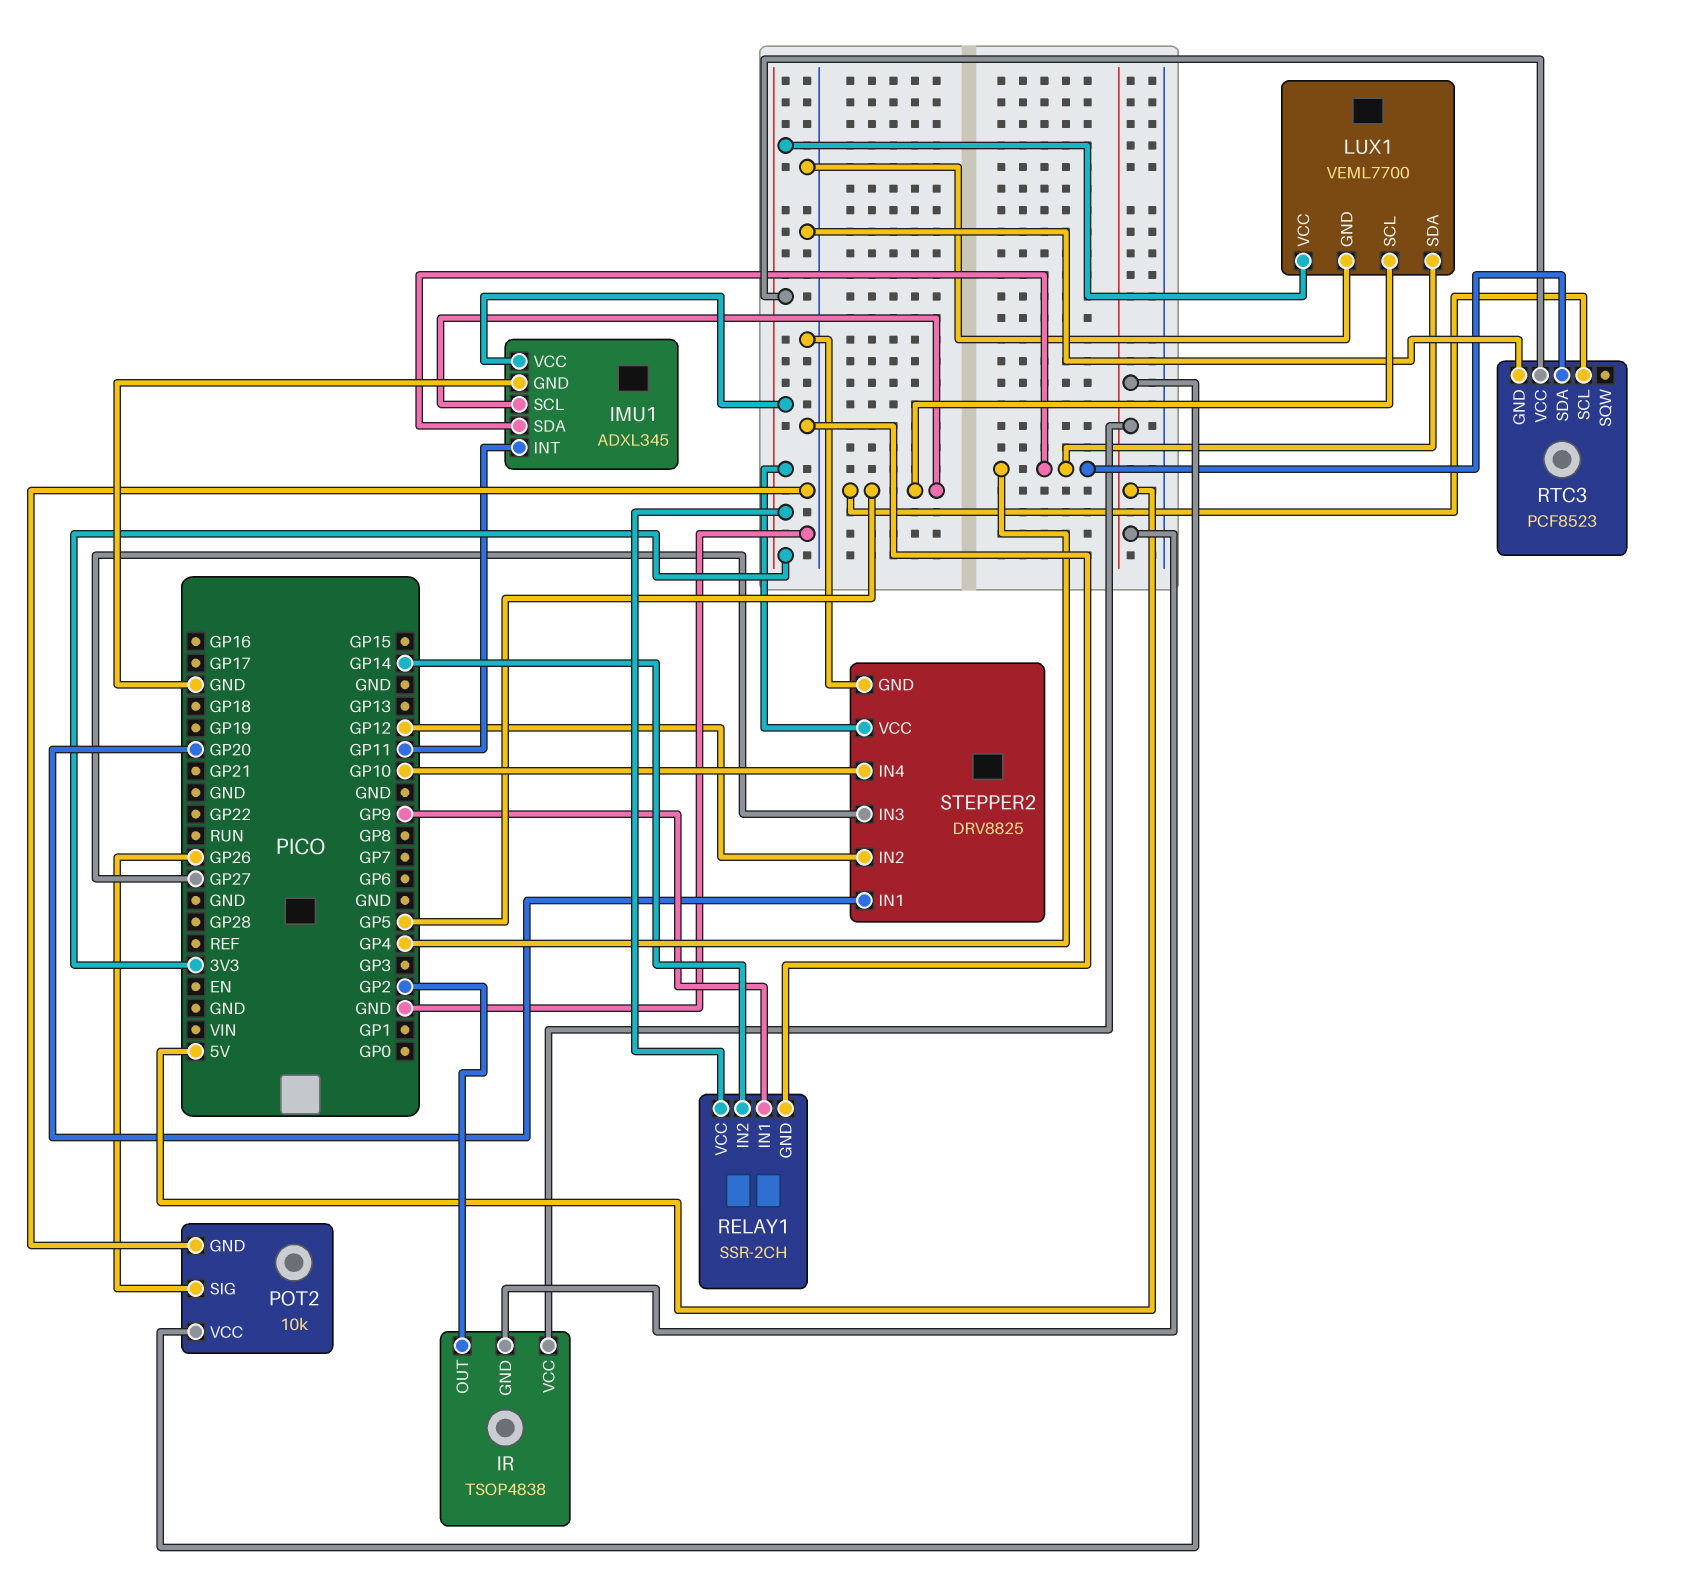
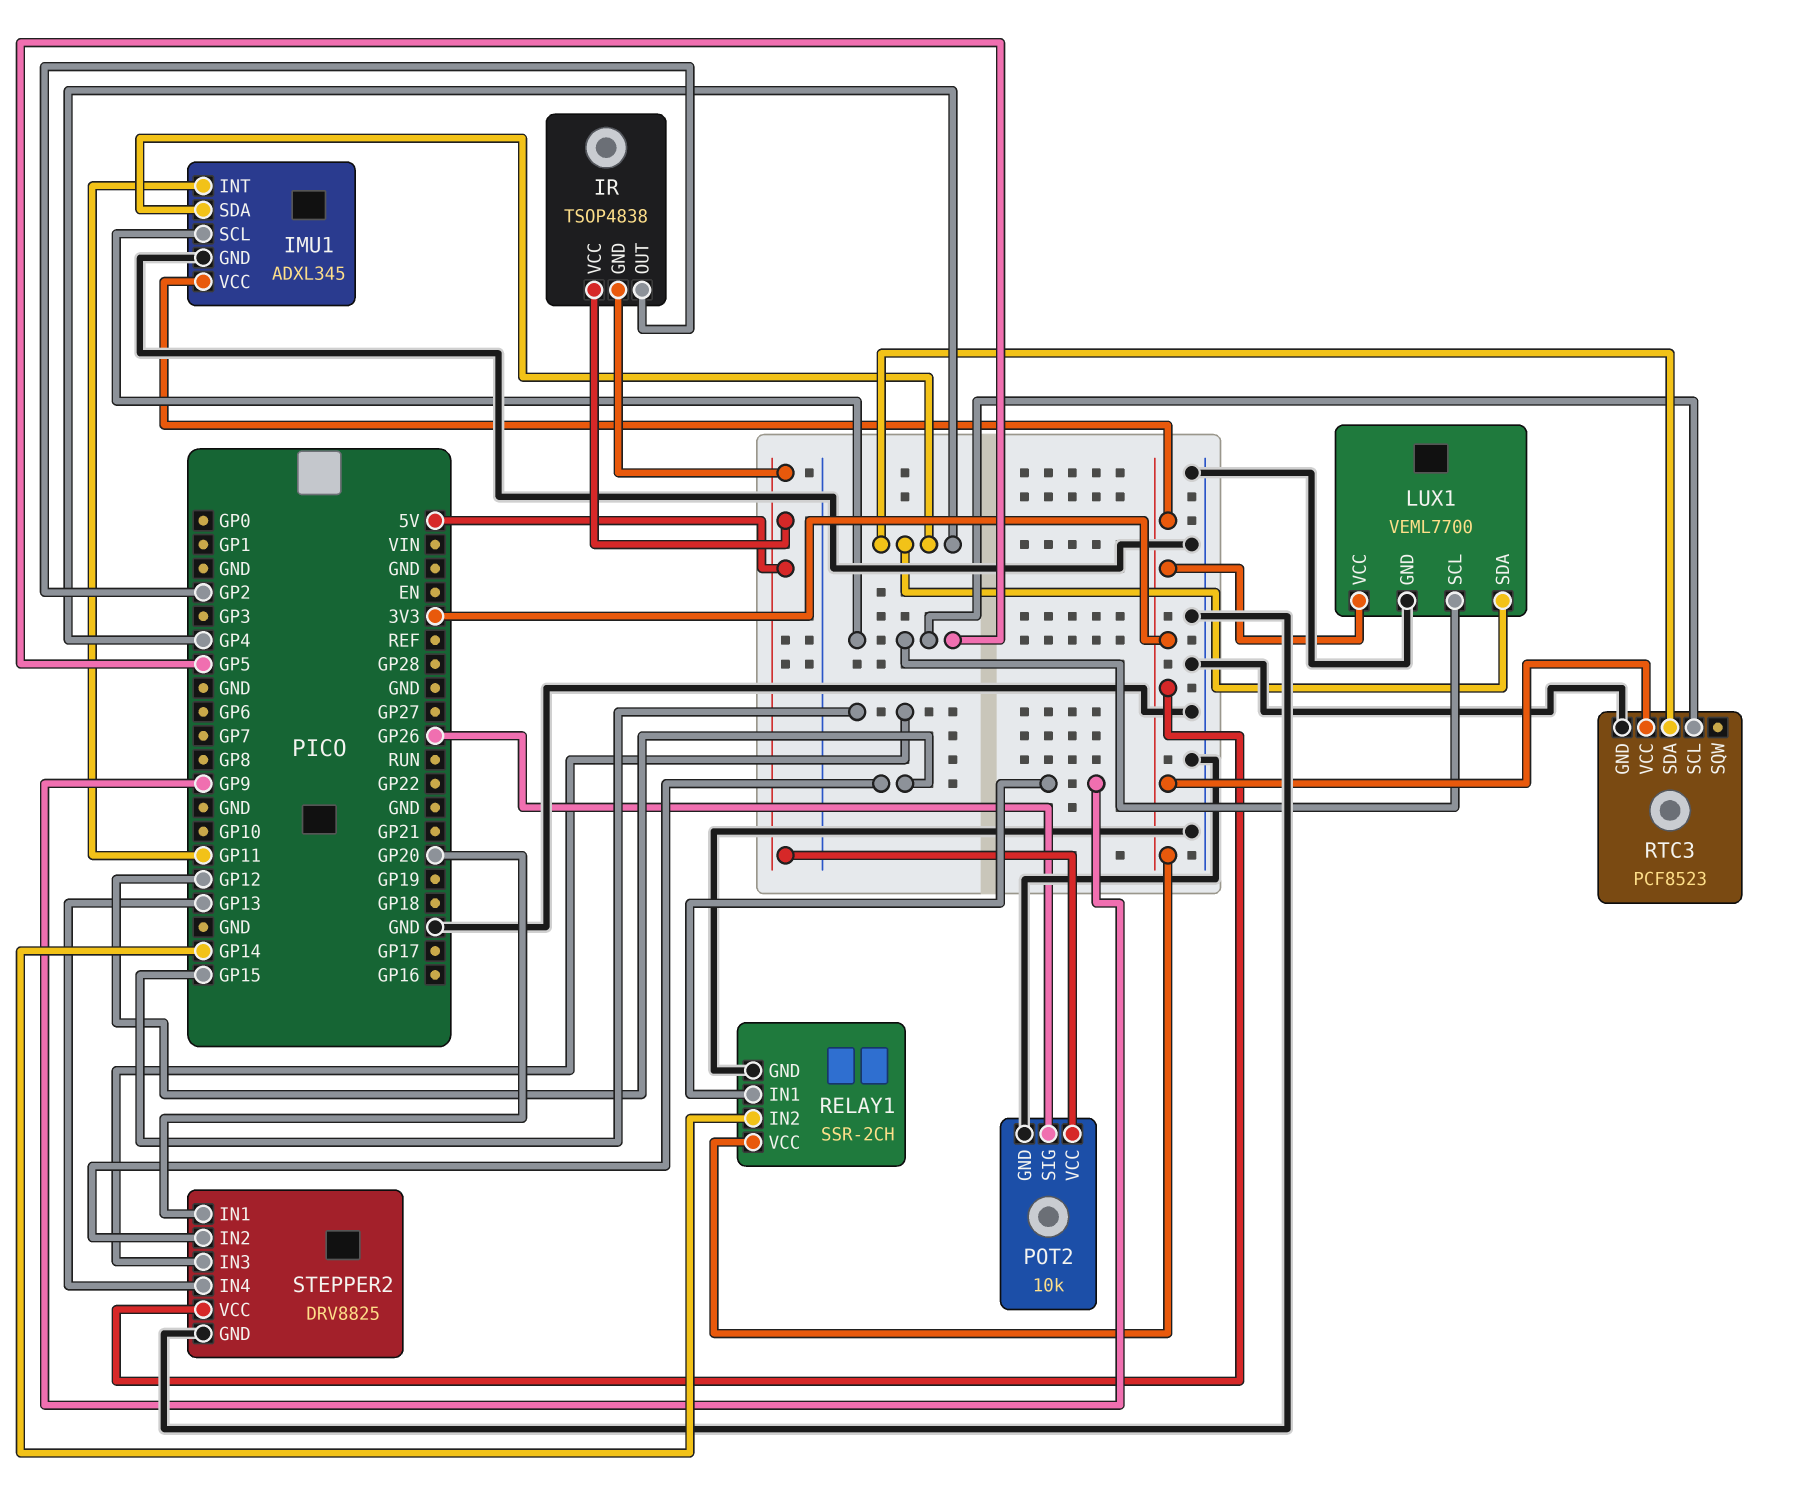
STEPPER2 pin IN3: GP27 -> GP15
STEPPER2 pin IN4: GP10 -> GP13

